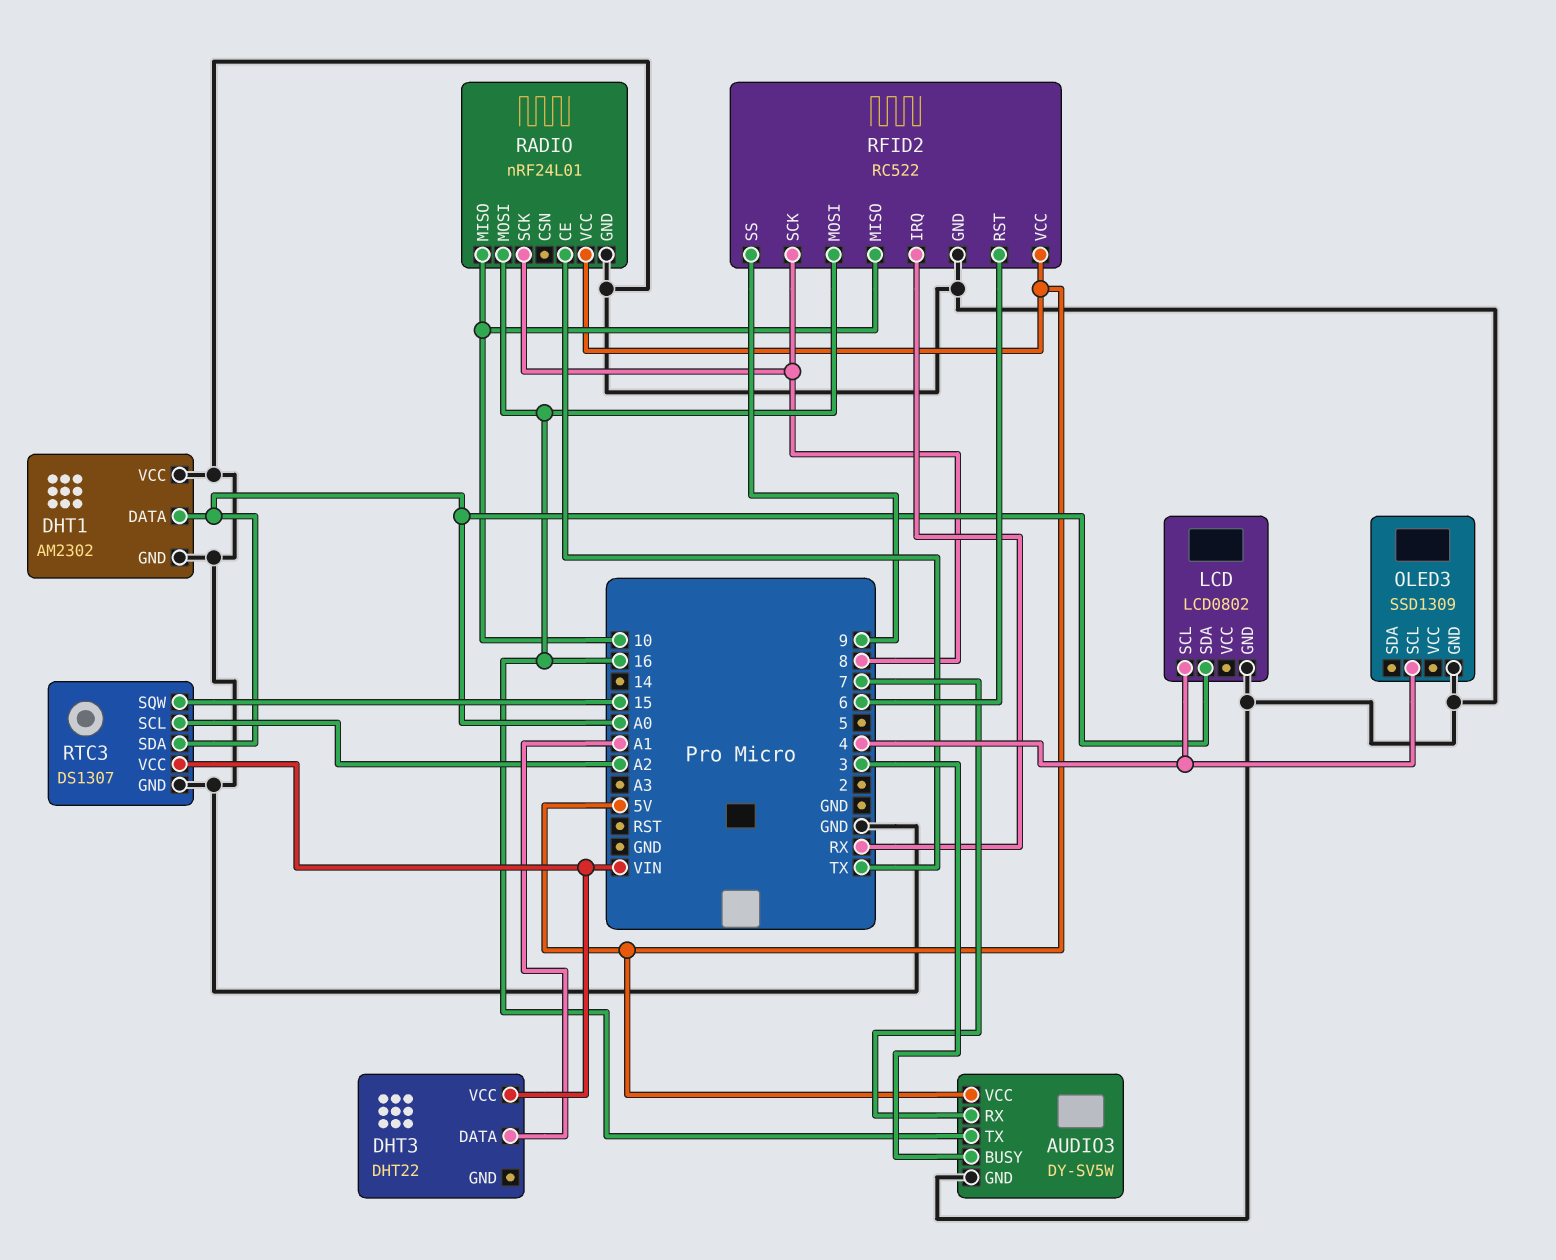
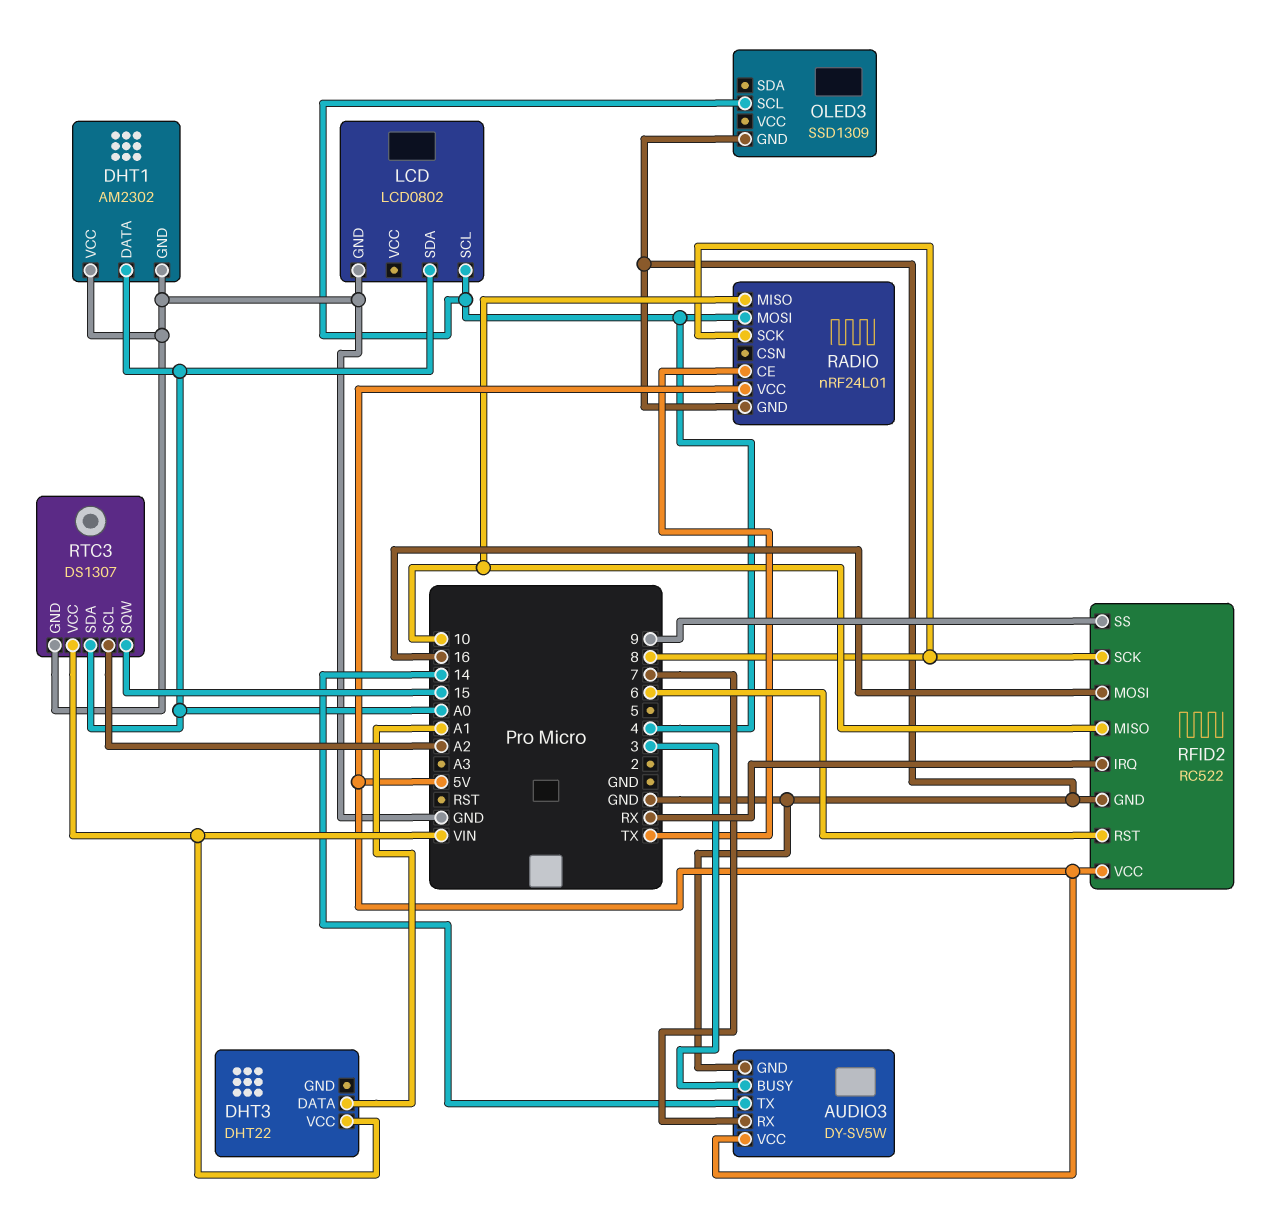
AUDIO3 pin TX: 16 -> 14
RADIO pin MOSI: 16 -> 4

